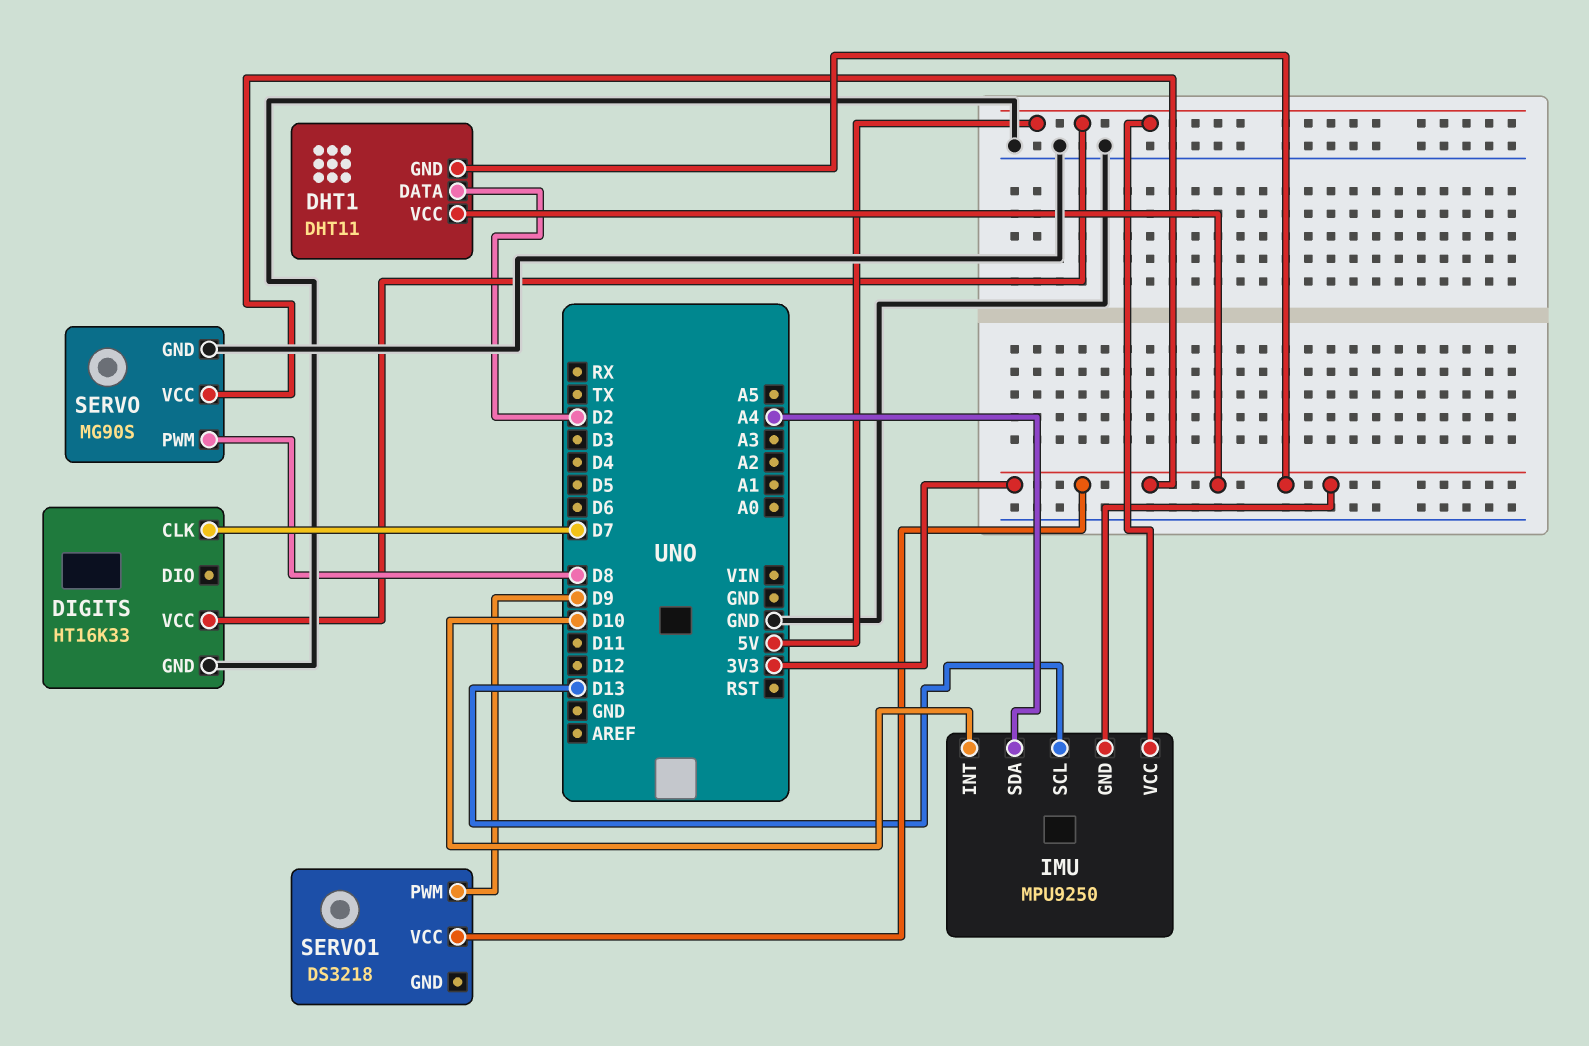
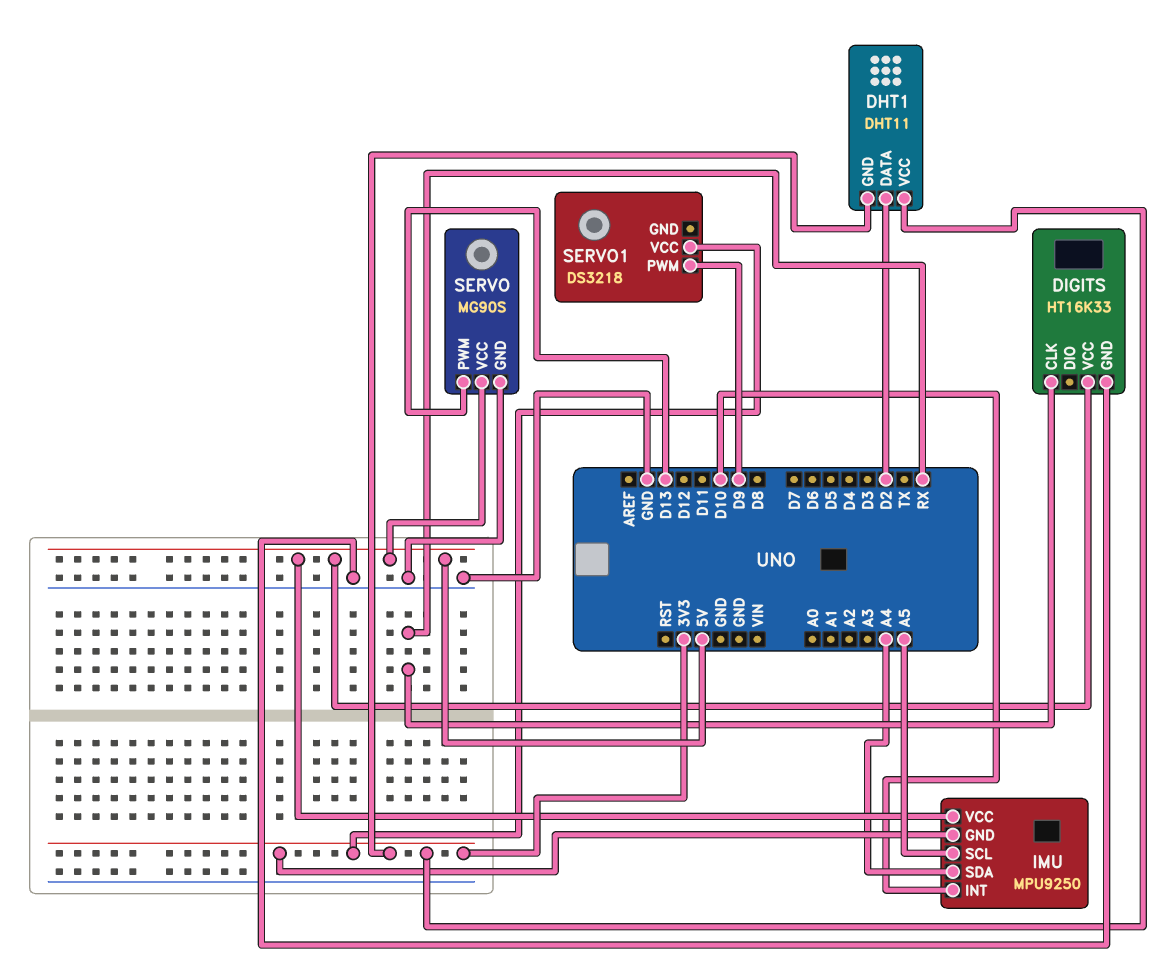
DIGITS pin CLK: D7 -> RX
IMU pin SCL: D13 -> A5
SERVO pin PWM: D8 -> D13
SERVO pin VCC: 3V3 -> 5V

